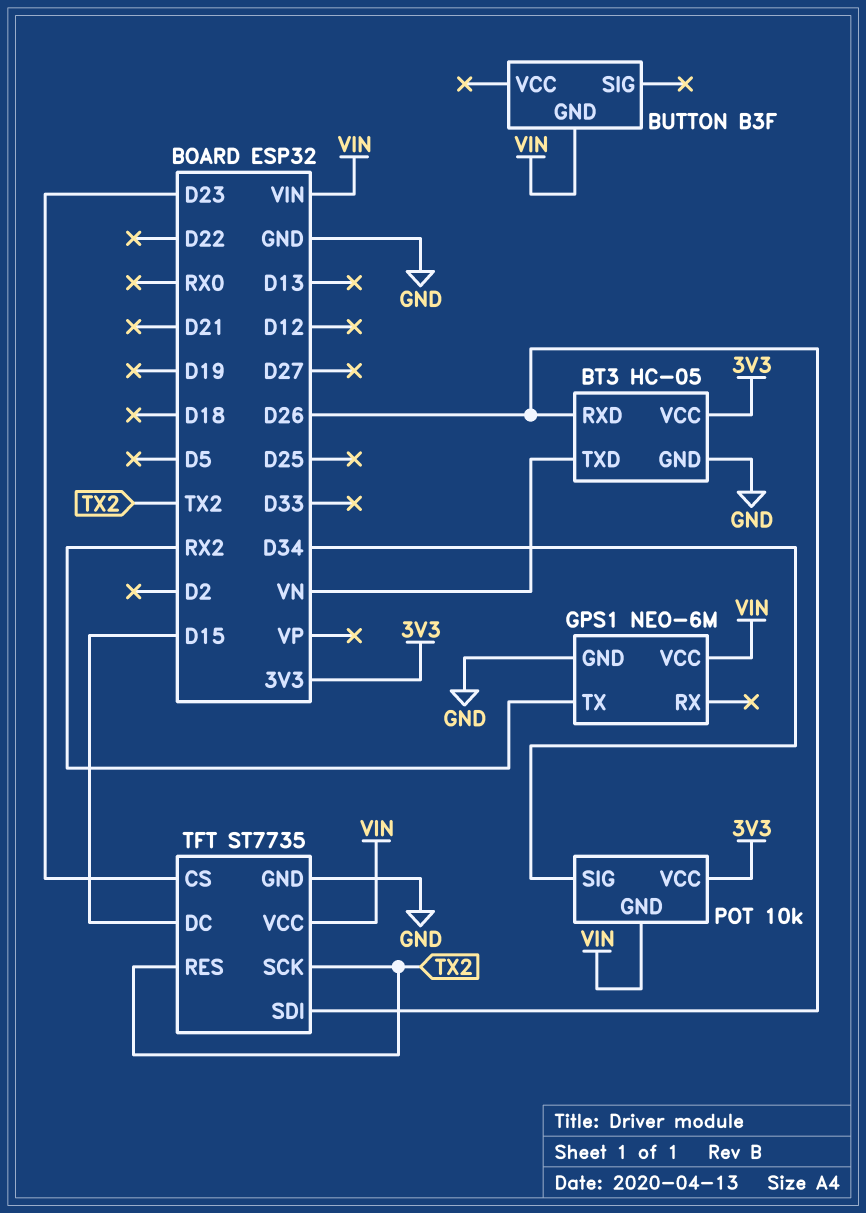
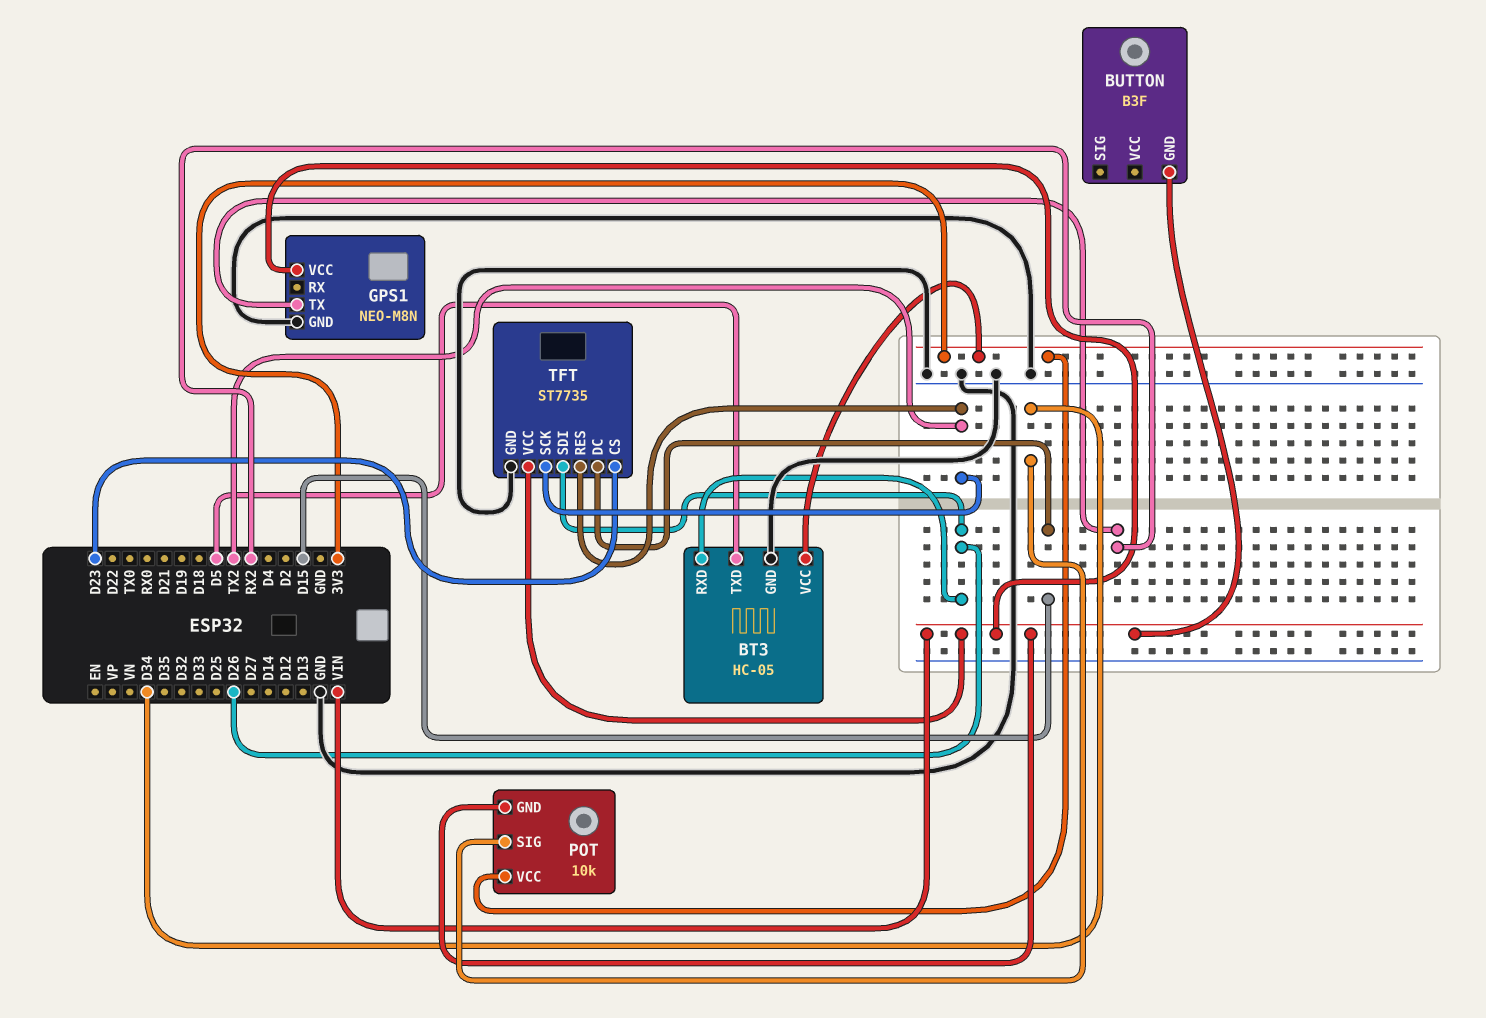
BT3 pin TXD: VN -> D5
GPS1: NEO-6M -> NEO-M8N

